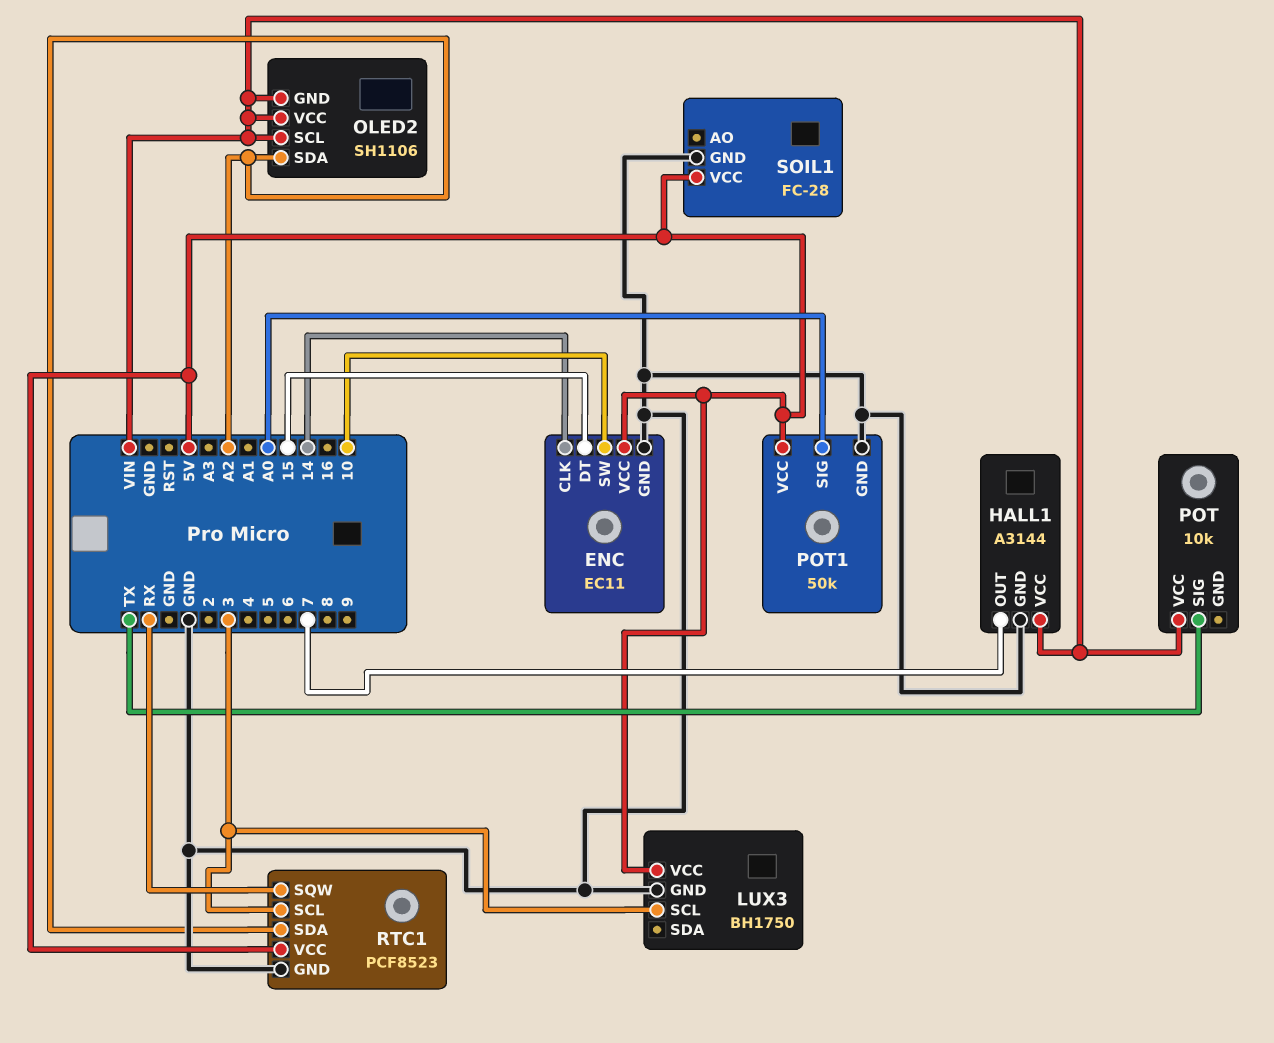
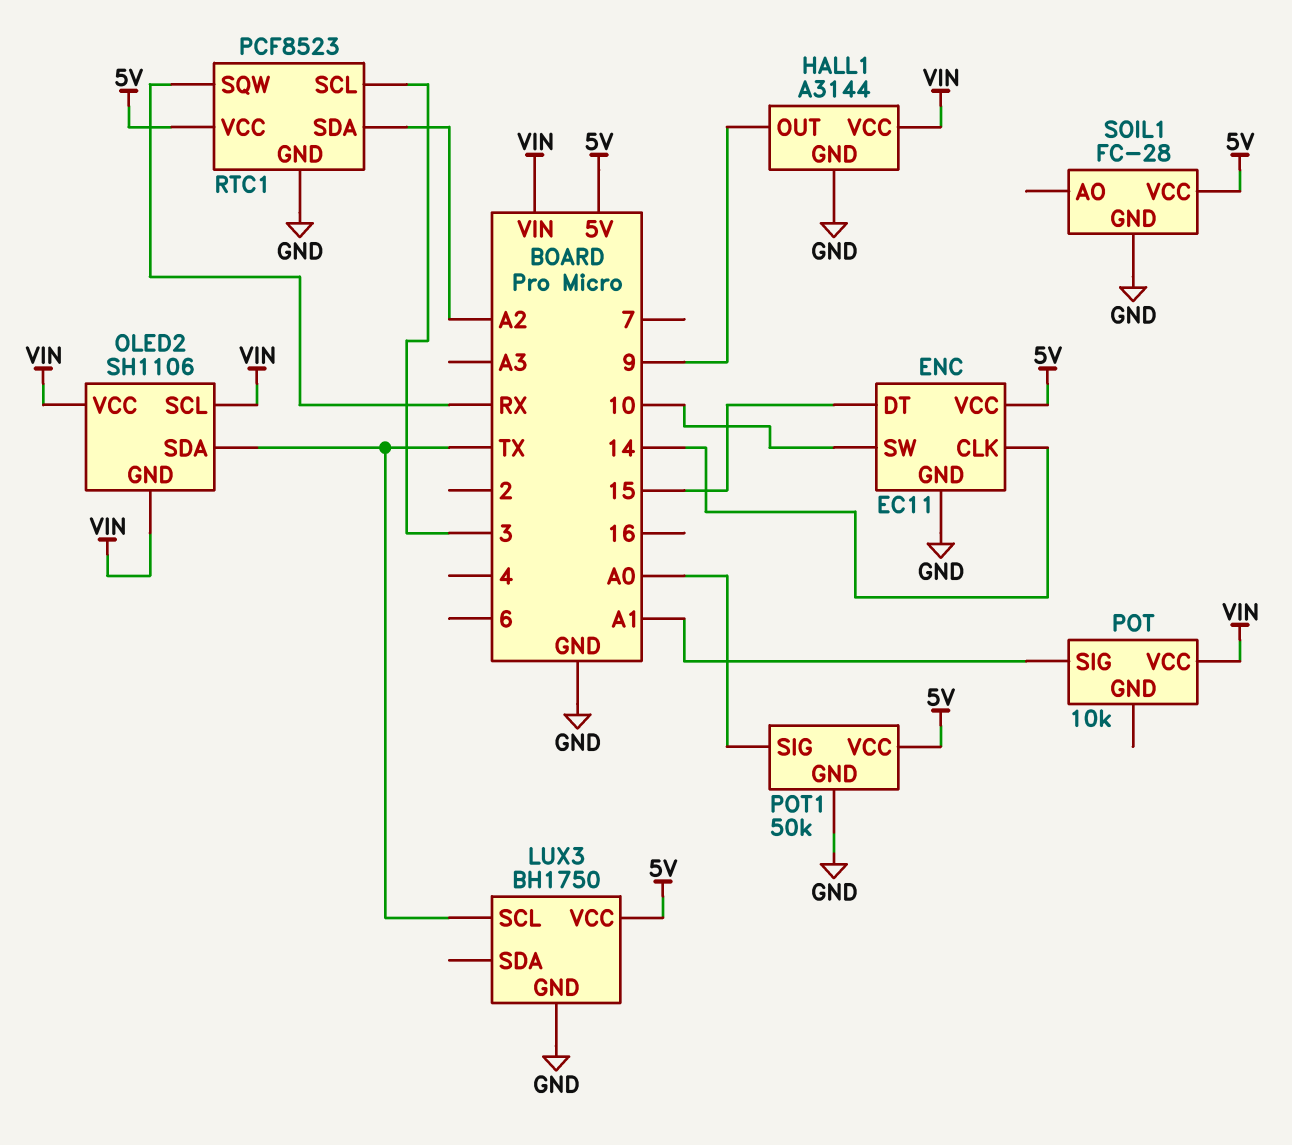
HALL1 pin OUT: 7 -> 9
LUX3 pin SCL: 3 -> TX
OLED2 pin SDA: A2 -> TX
POT pin SIG: TX -> A1

